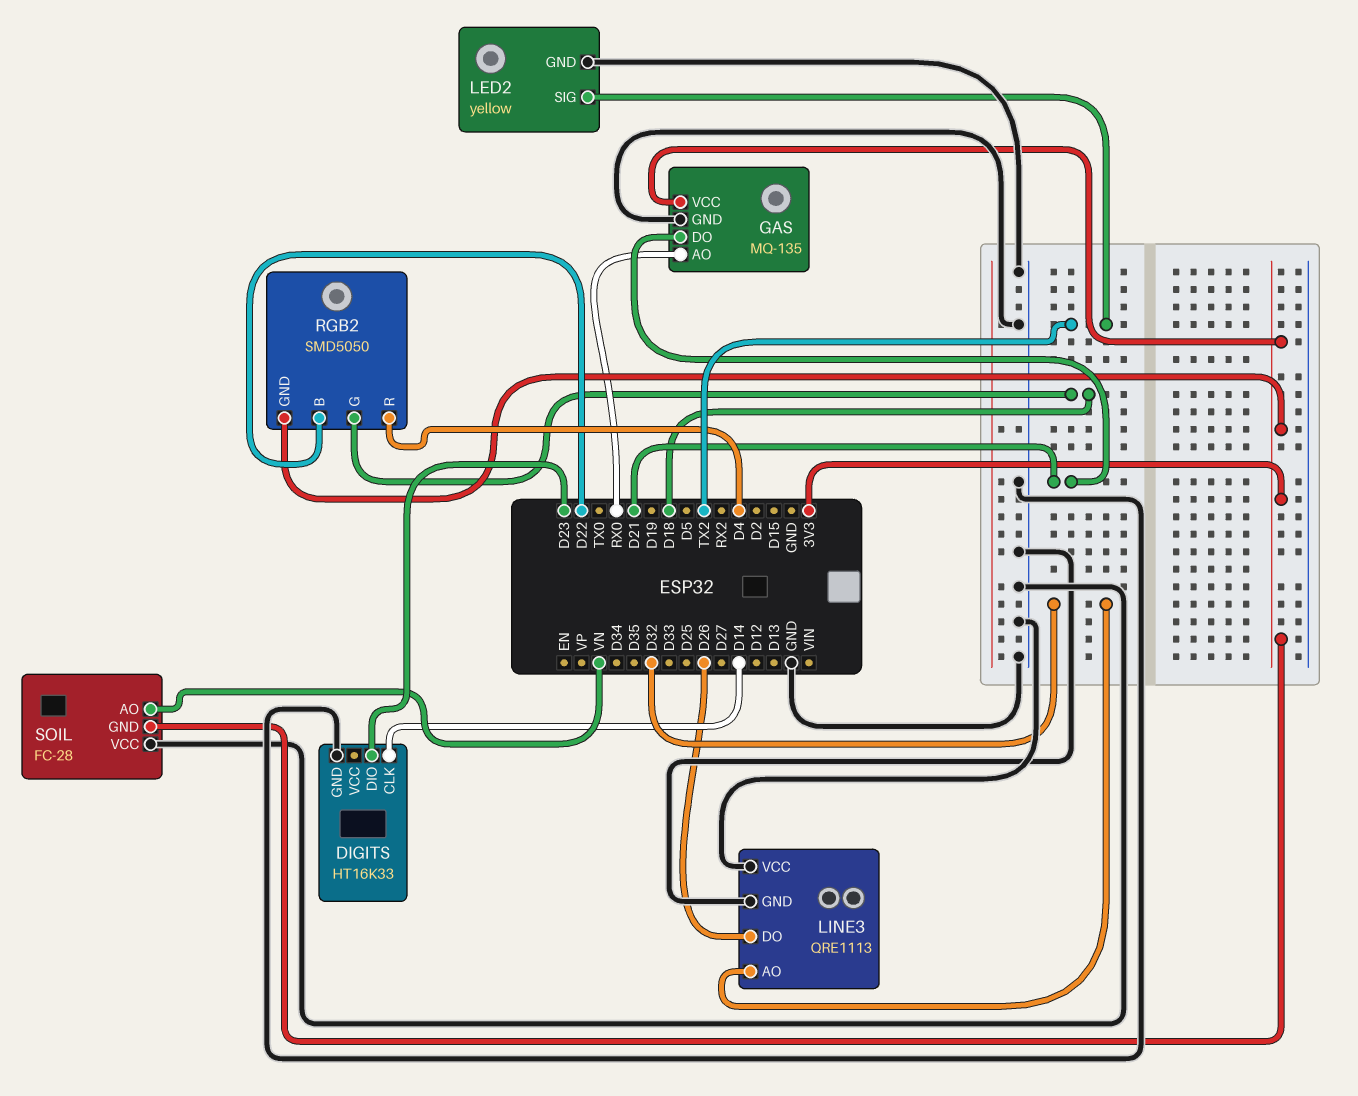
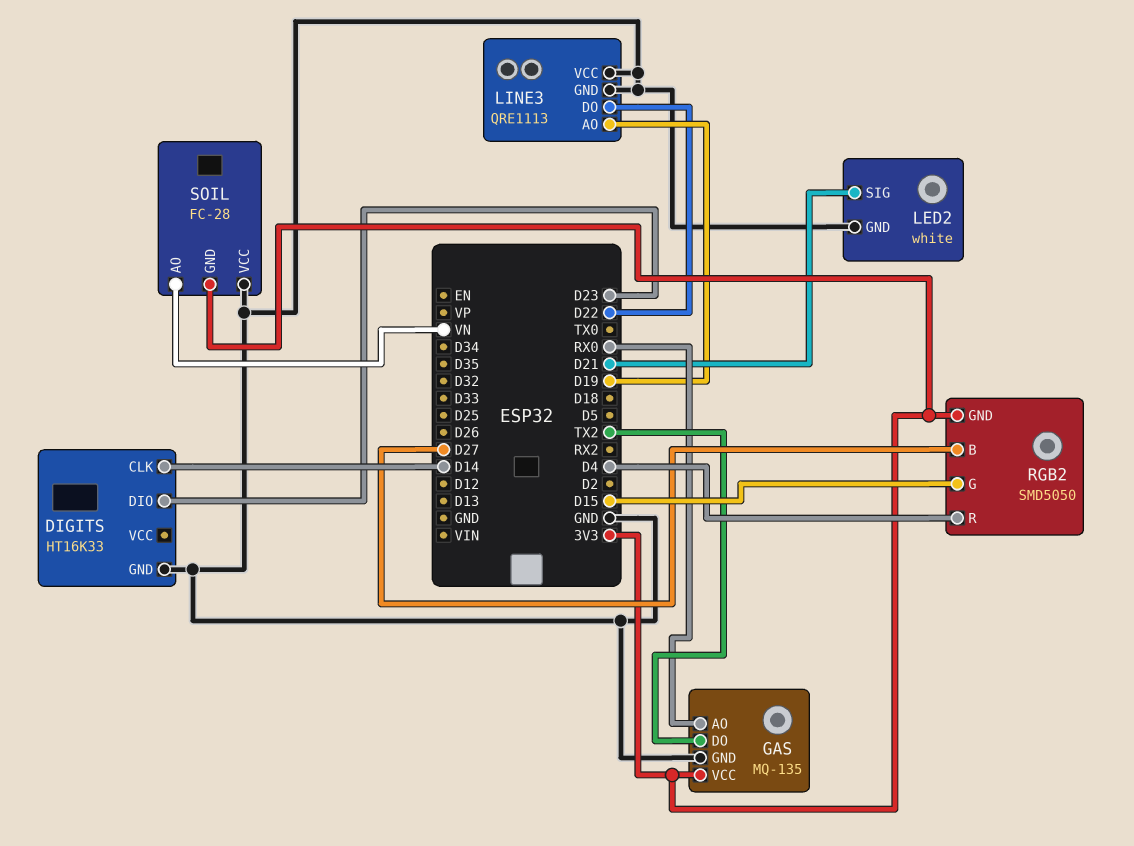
GAS pin DO: D21 -> TX2
LED2: yellow -> white
LED2 pin SIG: TX2 -> D21
LINE3 pin AO: D32 -> D19
LINE3 pin DO: D26 -> D22
RGB2 pin B: D22 -> D27
RGB2 pin G: D18 -> D15

